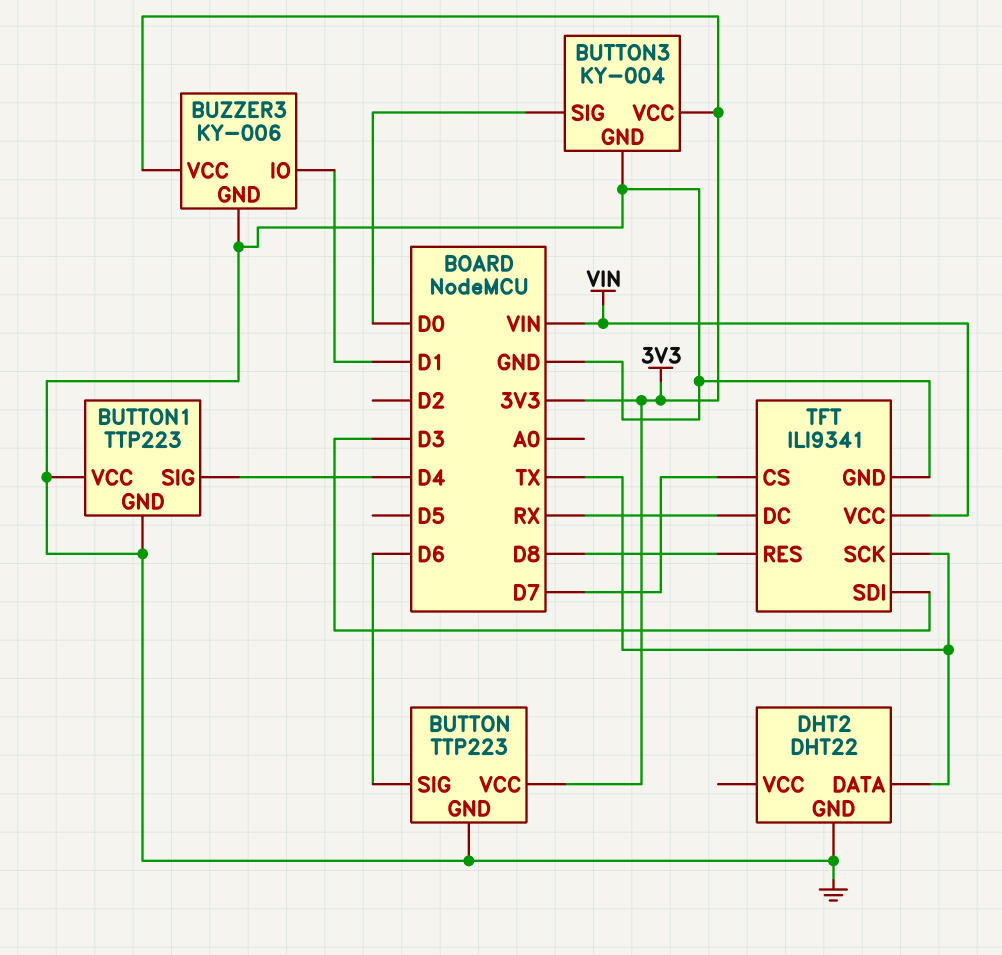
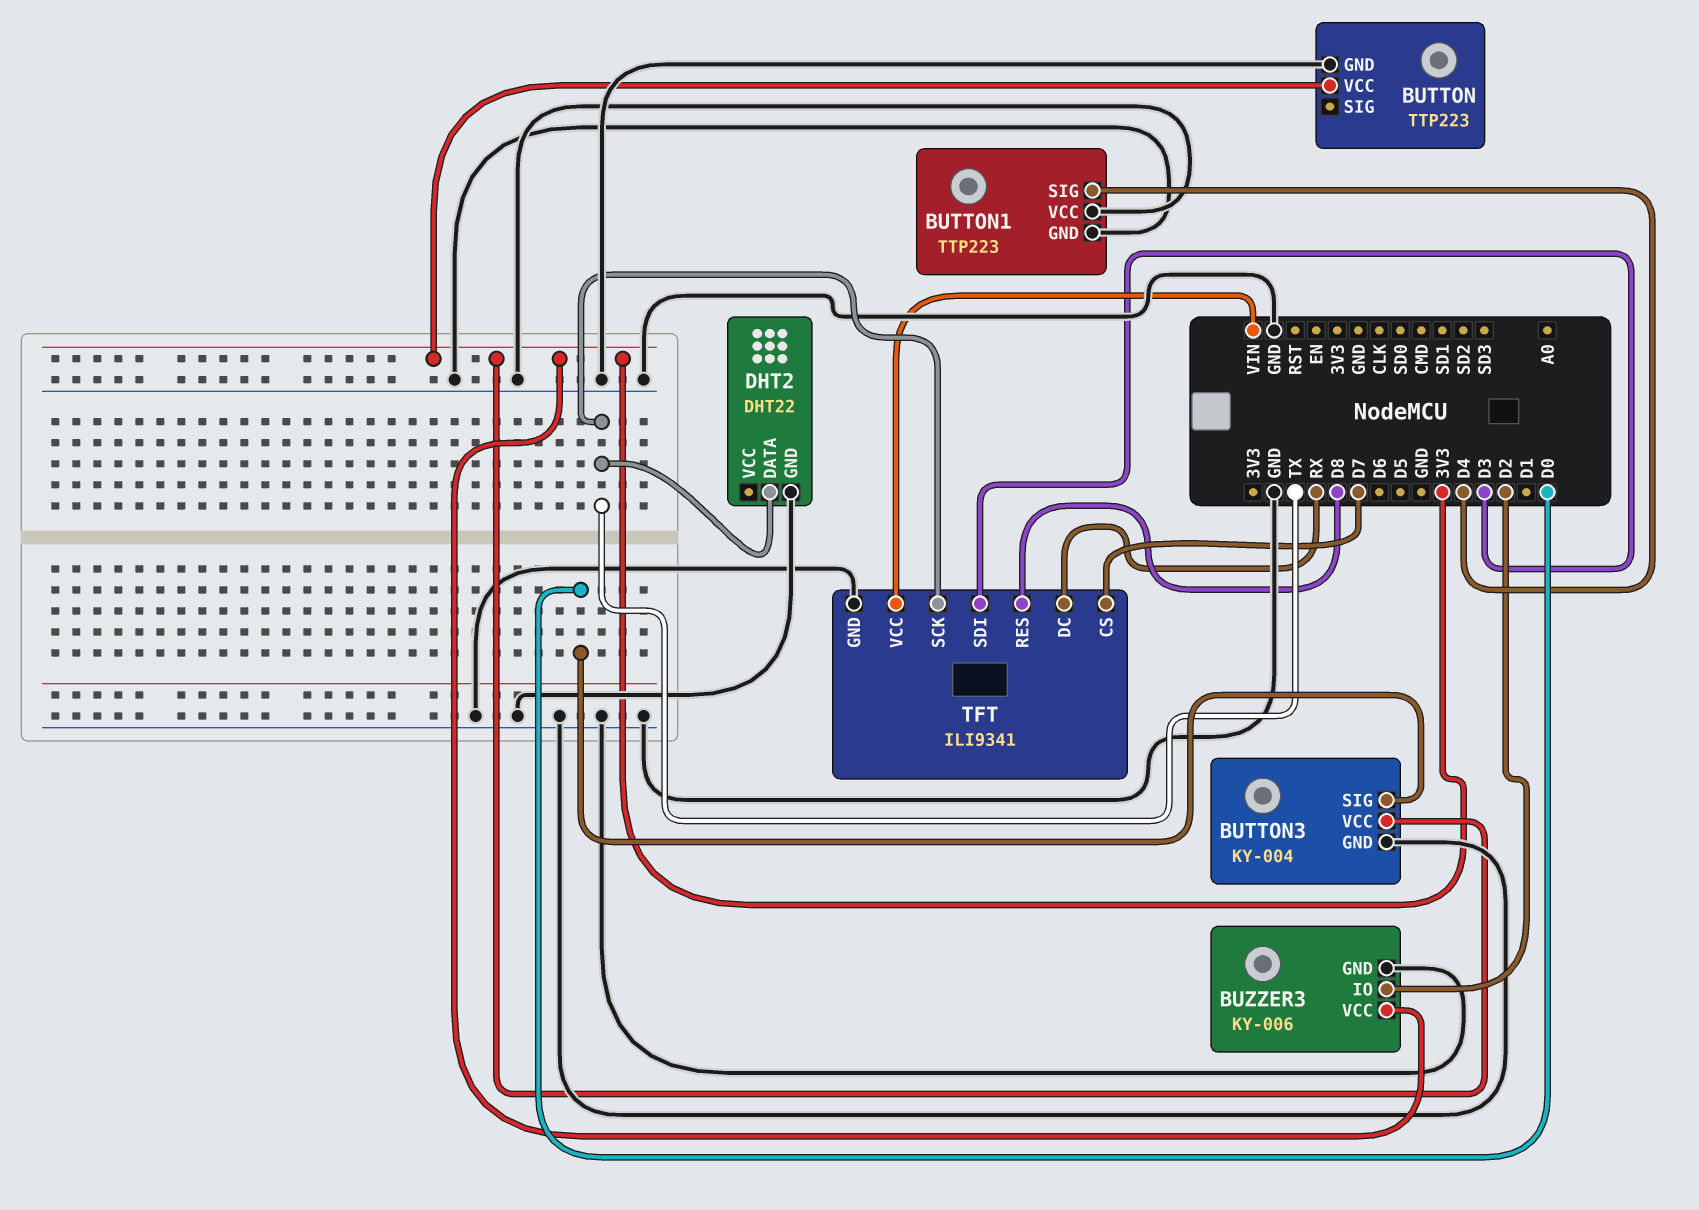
BUTTON pin SIG: D6 -> none
BUZZER3 pin IO: D1 -> D2

